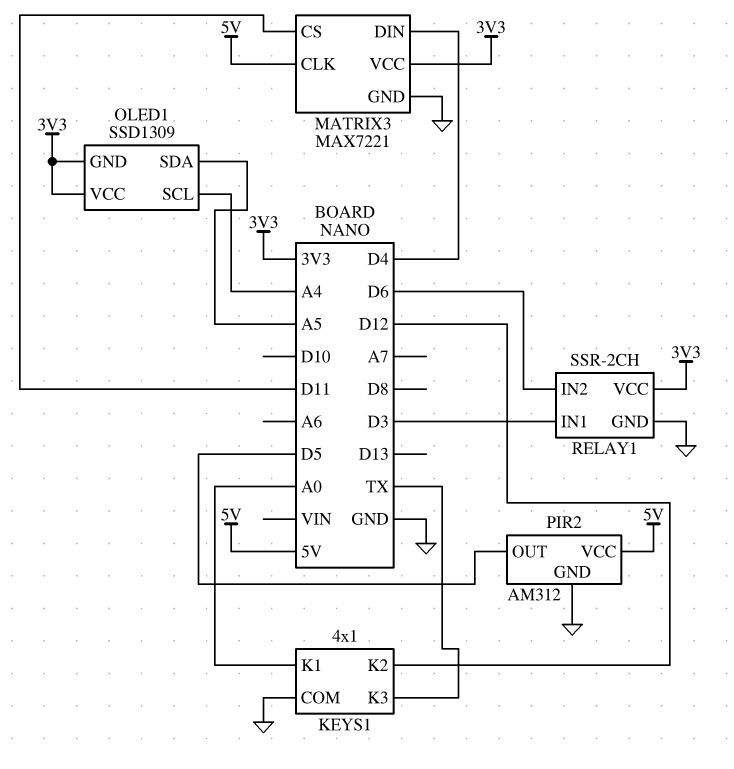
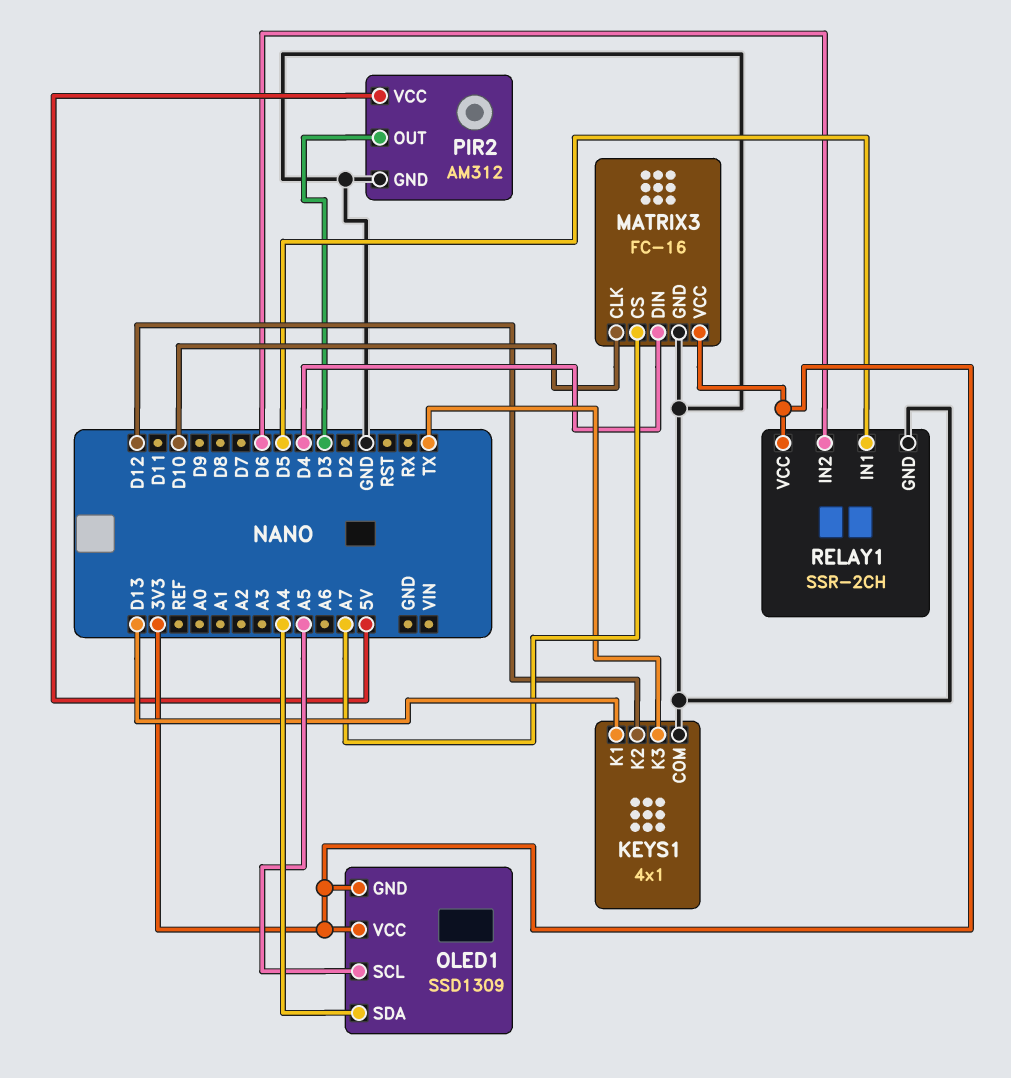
KEYS1 pin K1: A0 -> D13
MATRIX3: MAX7221 -> FC-16
MATRIX3 pin CLK: 5V -> D10
MATRIX3 pin CS: D11 -> A7
OLED1 pin SCL: A4 -> A5
OLED1 pin SDA: A5 -> A4
PIR2 pin OUT: D5 -> D3
RELAY1 pin IN1: D3 -> D5

